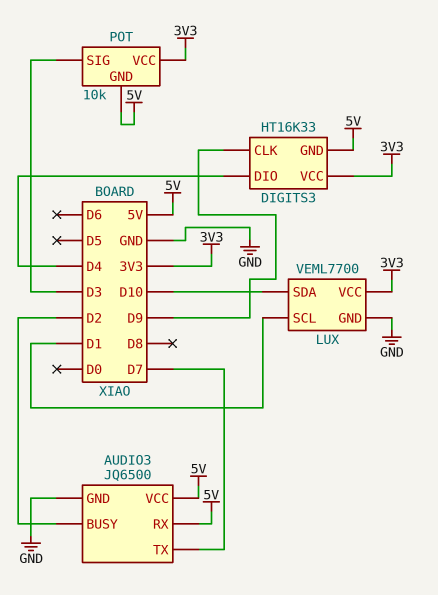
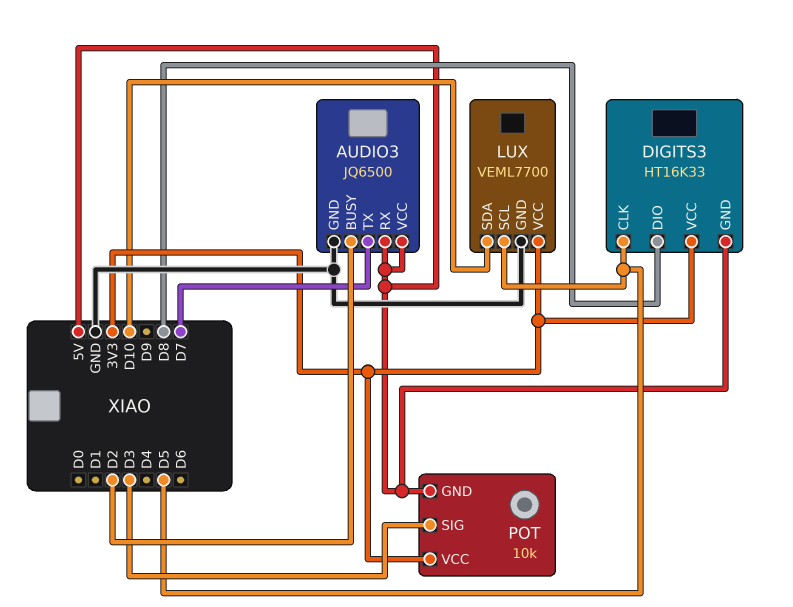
DIGITS3 pin CLK: D9 -> D5
DIGITS3 pin DIO: D4 -> D8
LUX pin SCL: D1 -> D5

